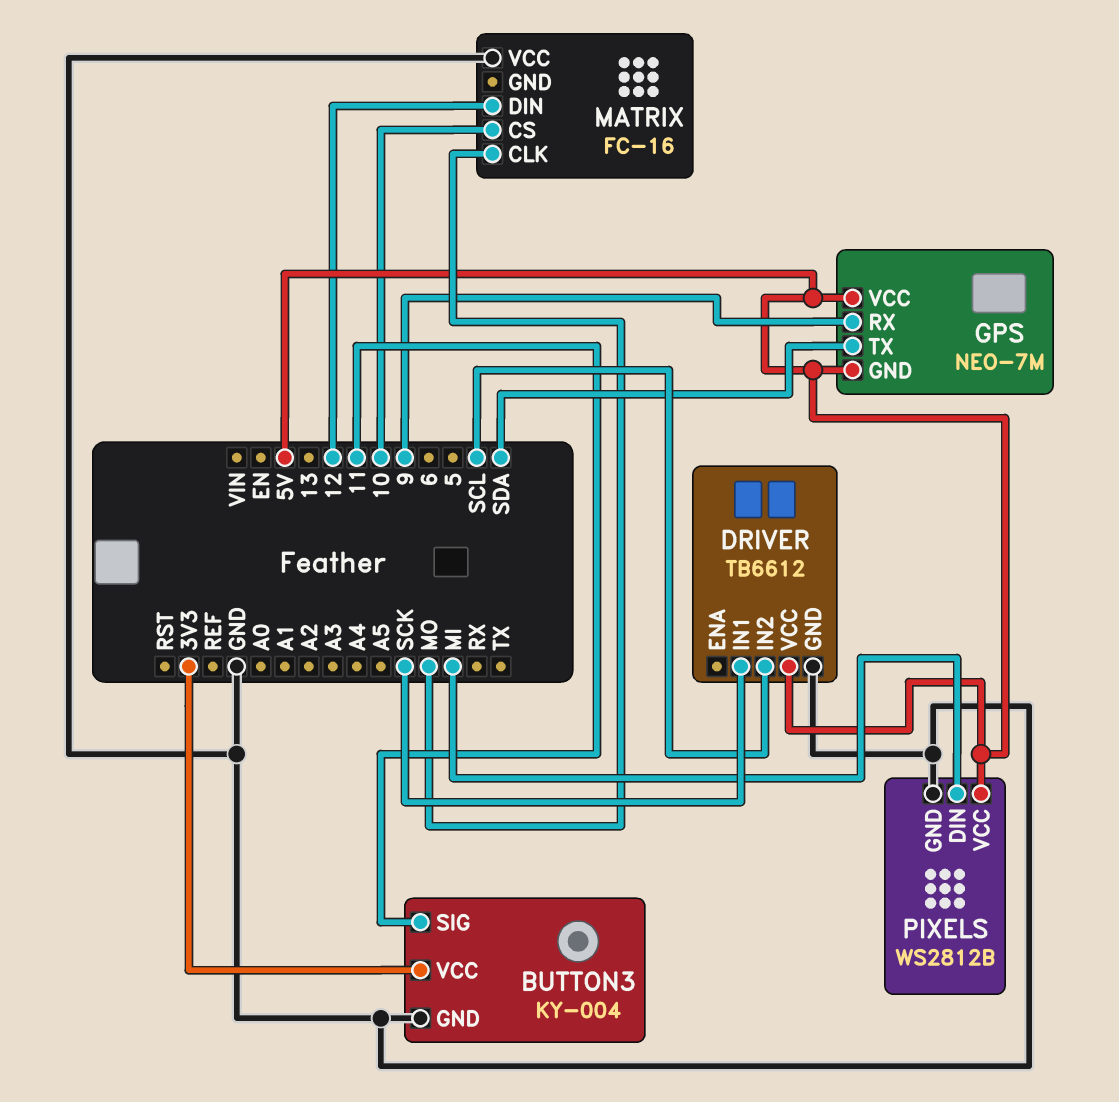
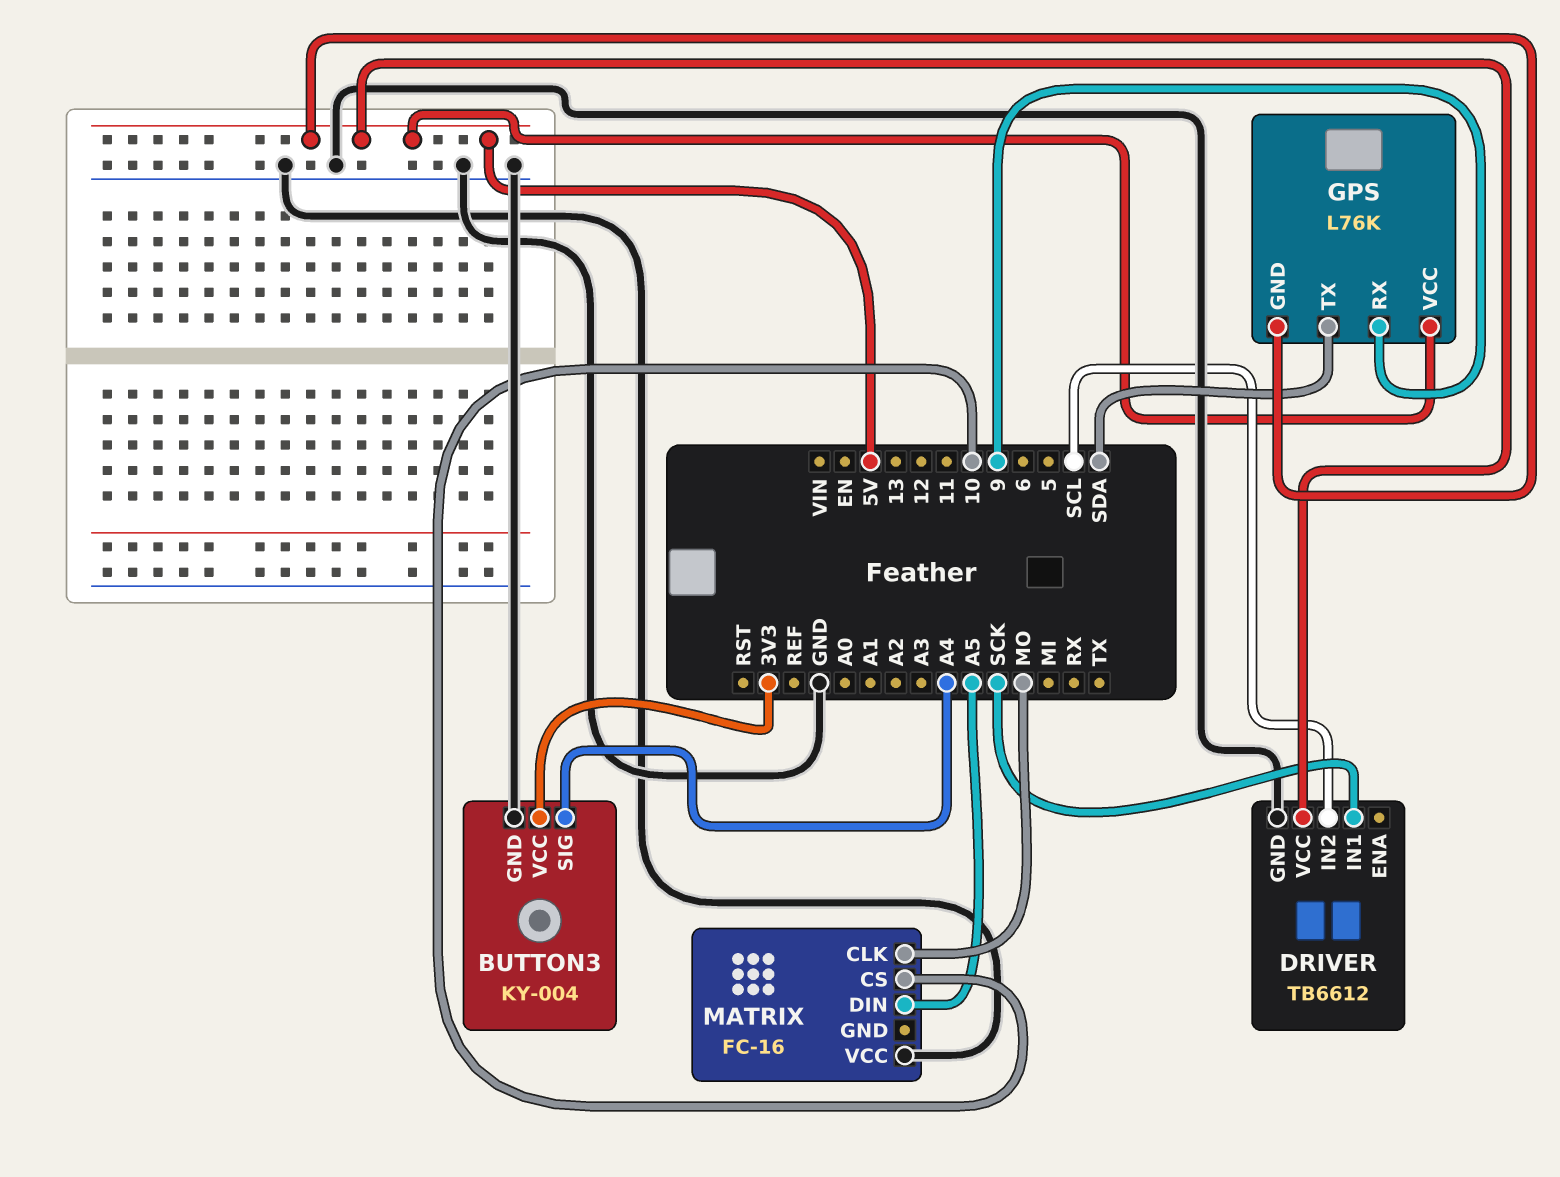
BUTTON3 pin SIG: 11 -> A4
GPS: NEO-7M -> L76K
MATRIX pin DIN: 12 -> A5
PIXELS: WS2812B -> none
PIXELS pin DIN: MI -> none
PIXELS pin GND: GND -> none
PIXELS pin VCC: 5V -> none

